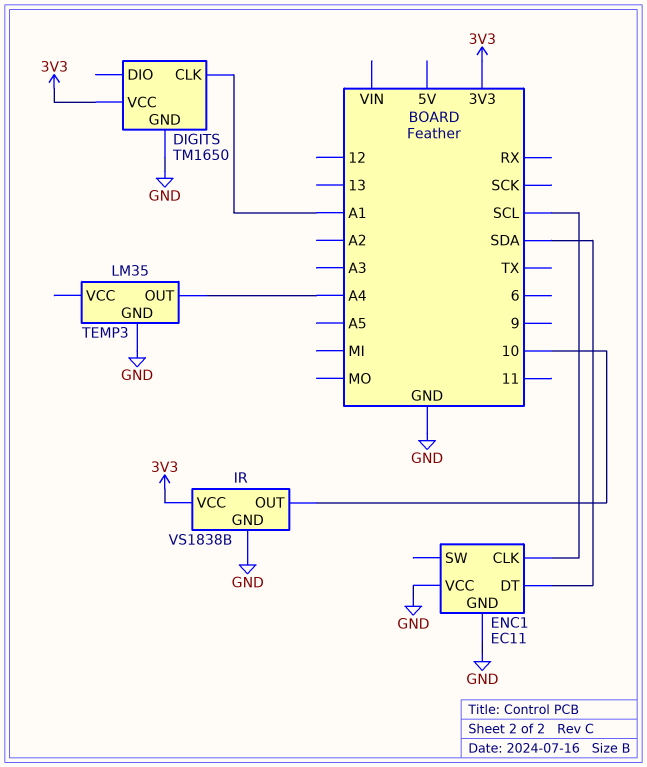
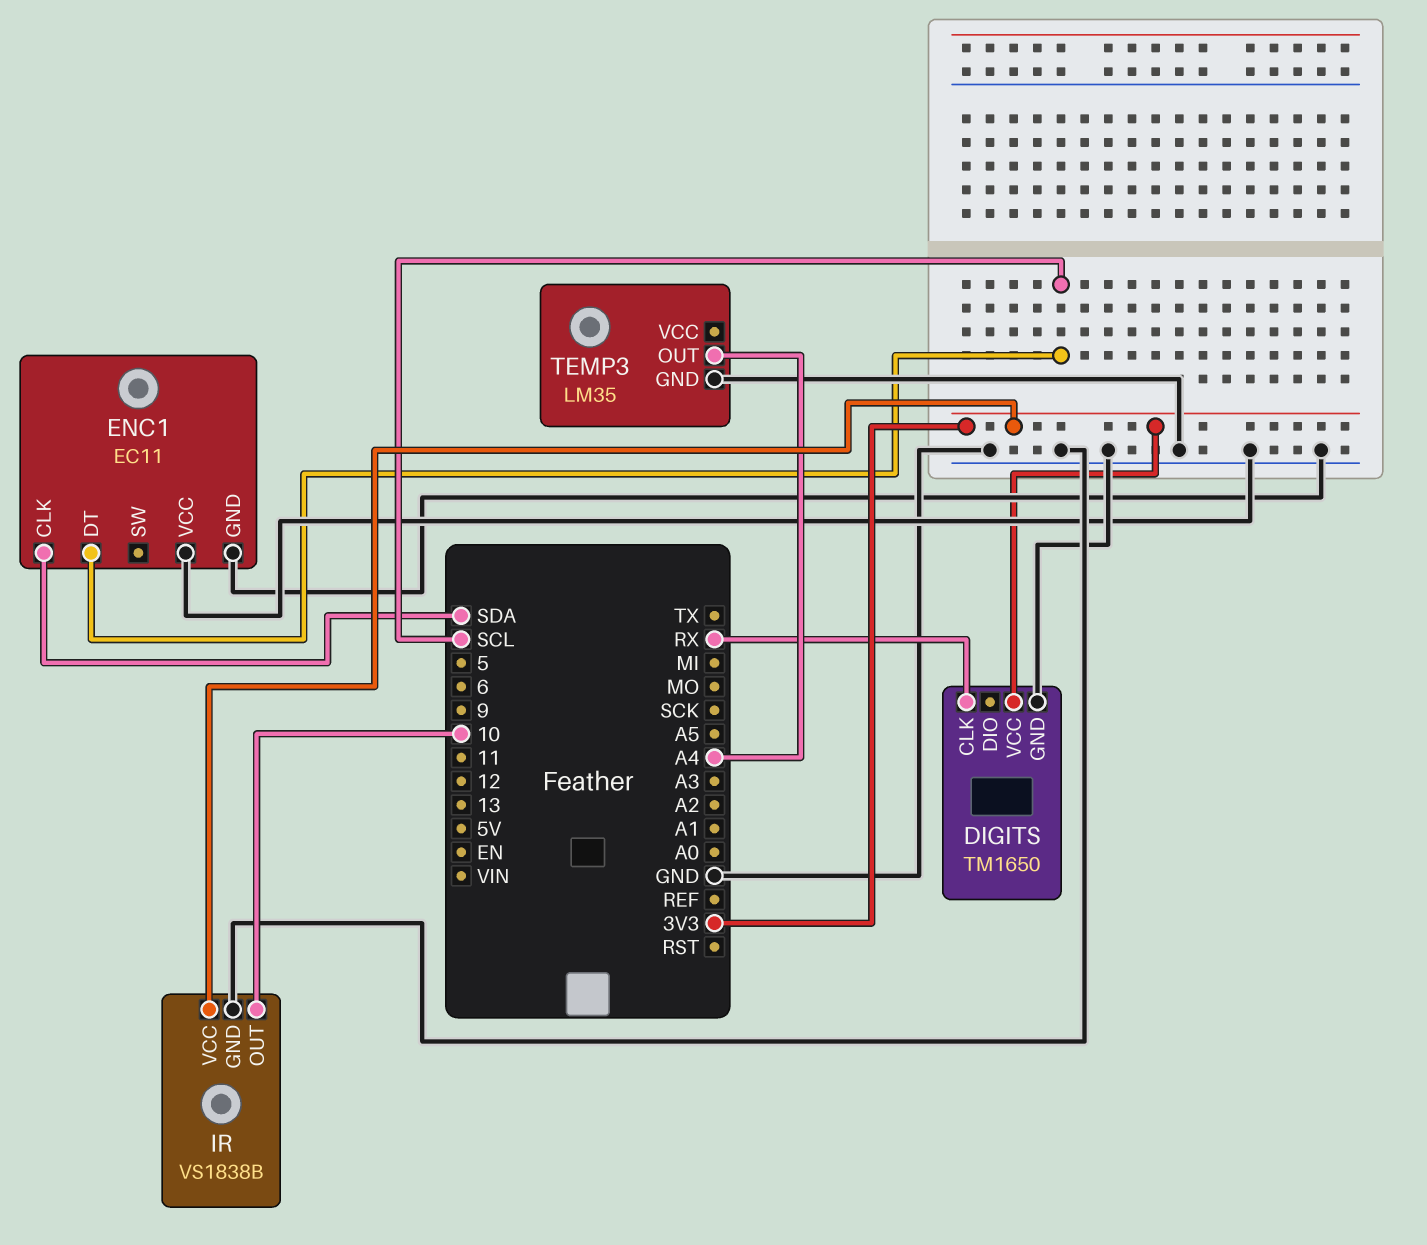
DIGITS pin CLK: A1 -> RX
ENC1 pin CLK: SCL -> SDA
ENC1 pin DT: SDA -> SCL

